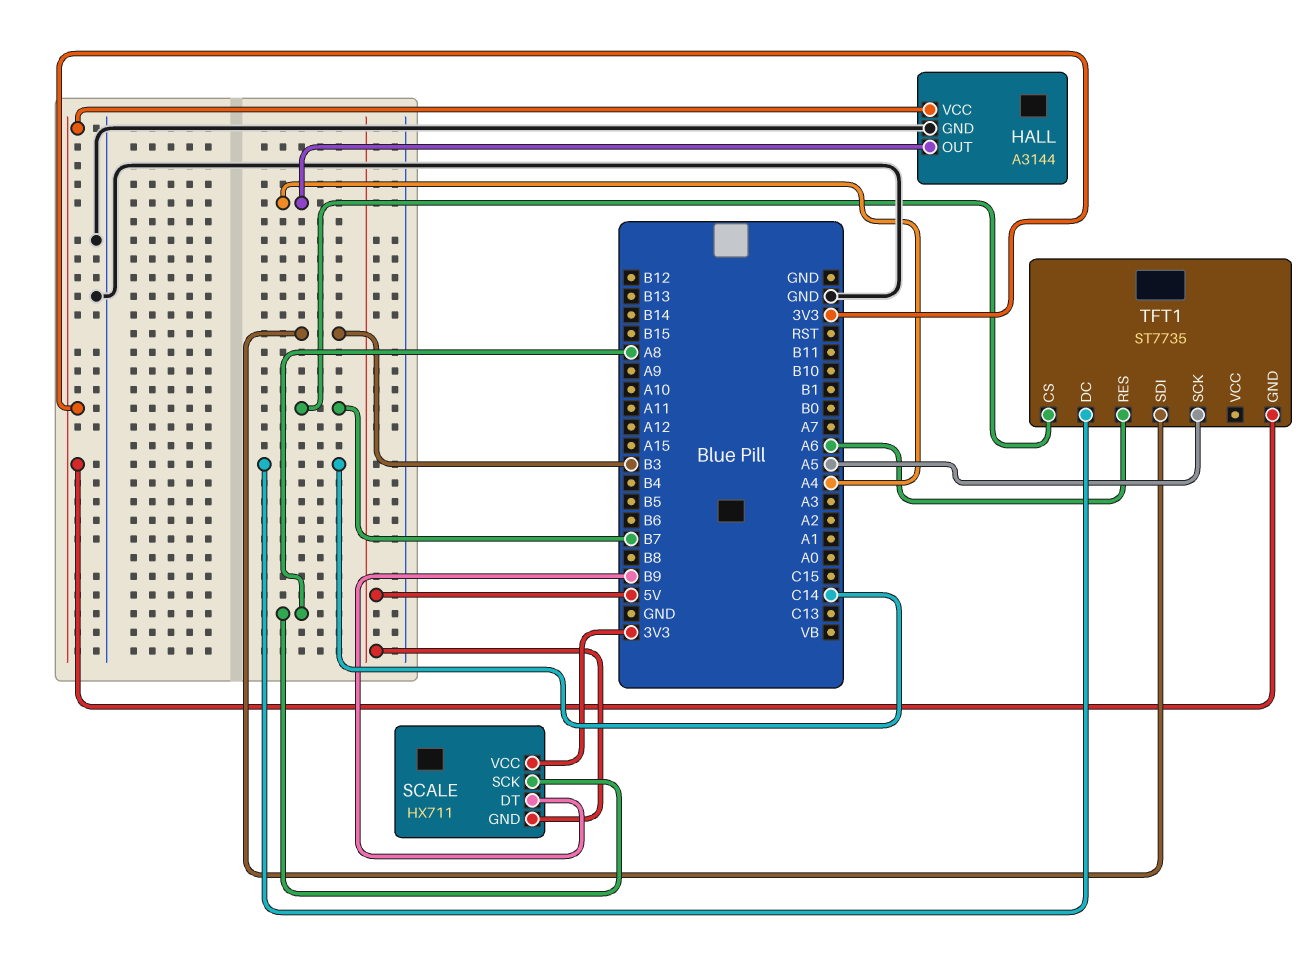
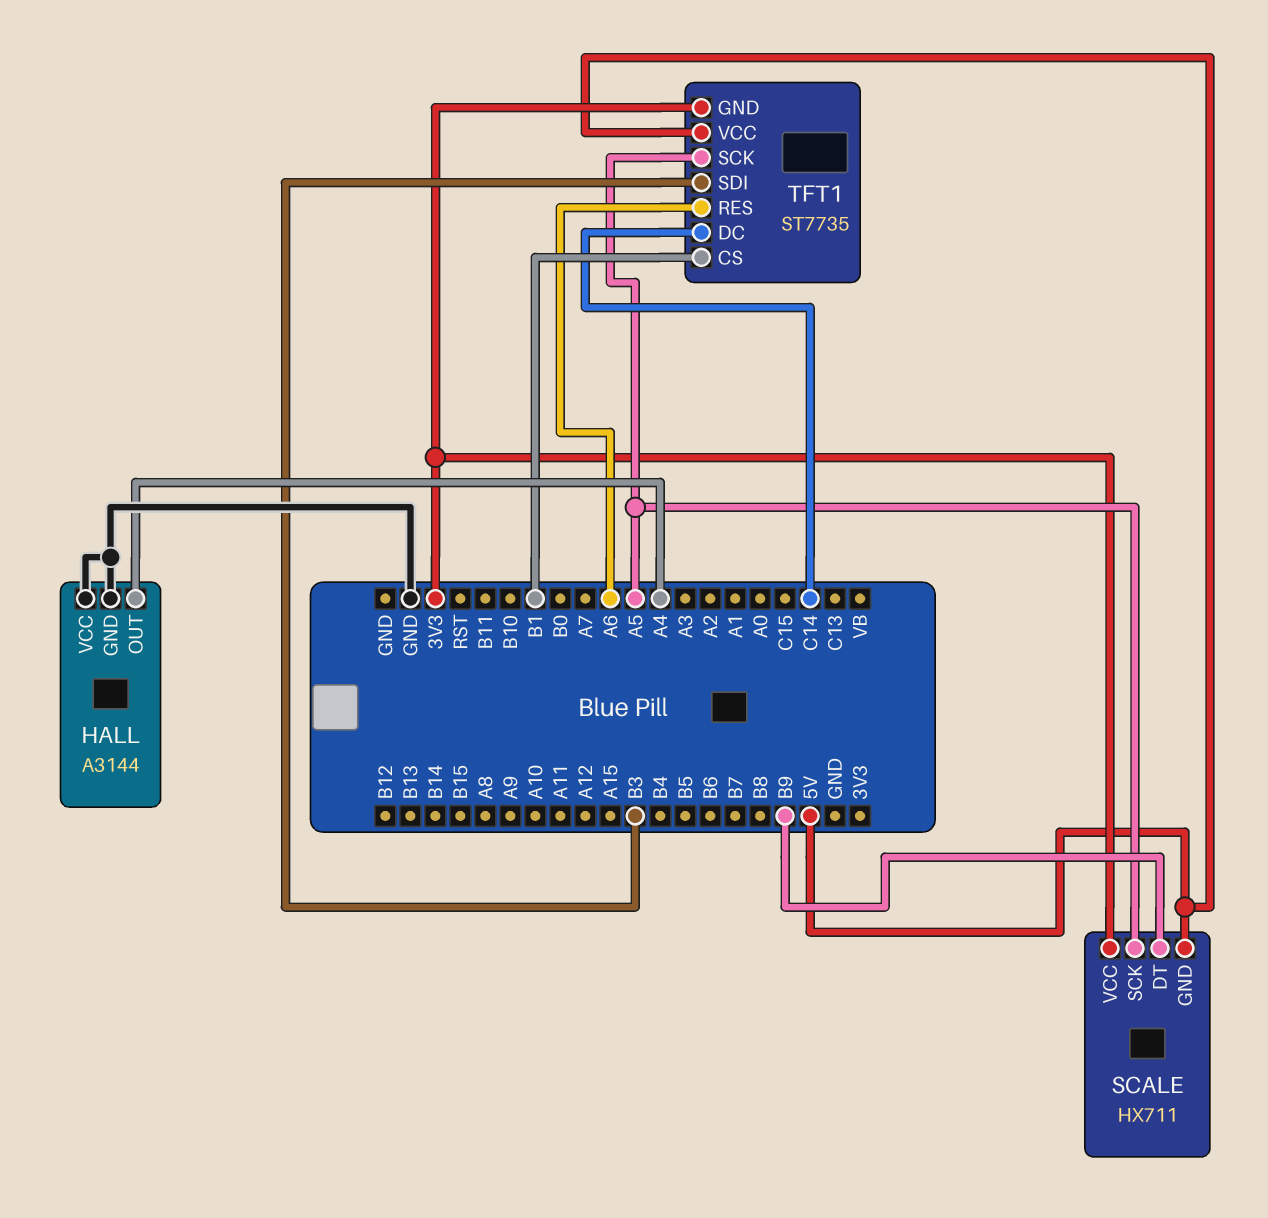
HALL pin VCC: 3V3 -> GND
SCALE pin SCK: A8 -> A5
TFT1 pin CS: B7 -> B1
TFT1 pin VCC: none -> 5V

